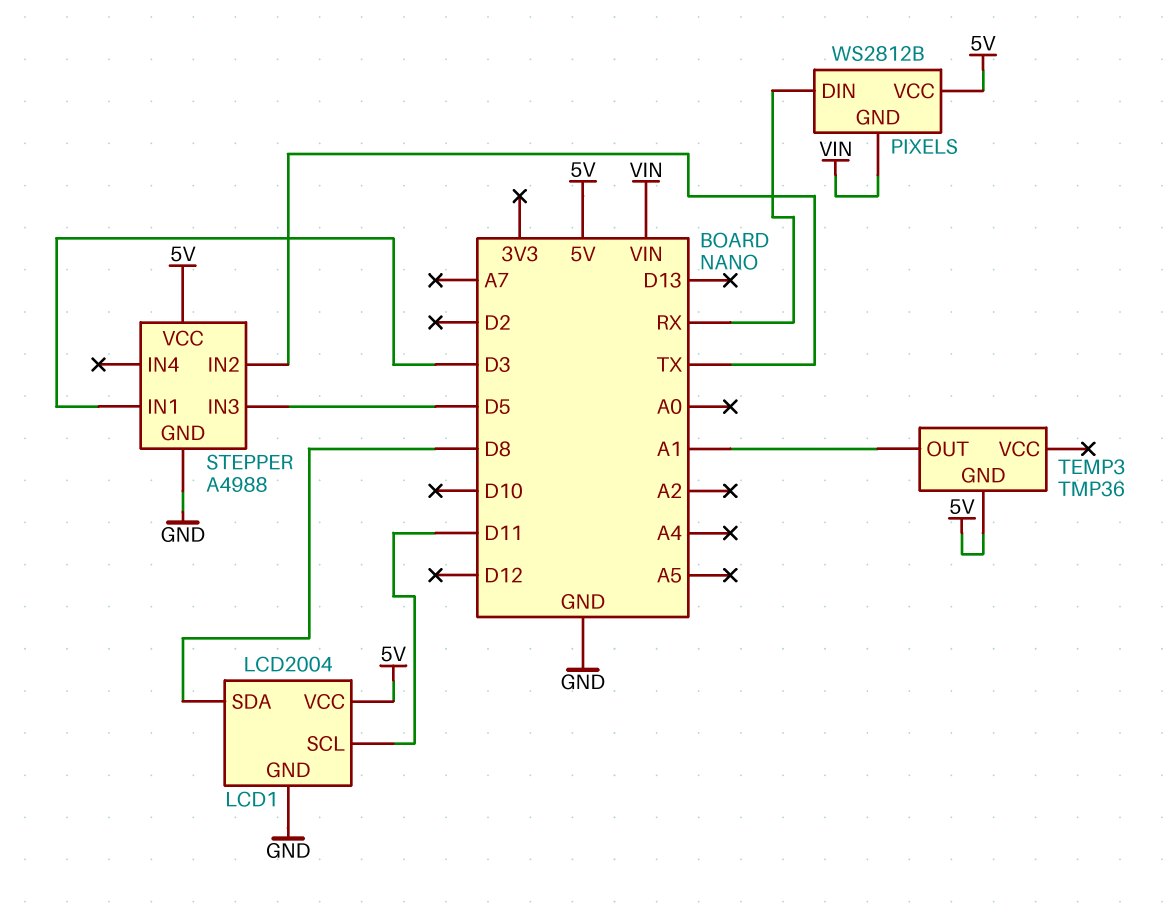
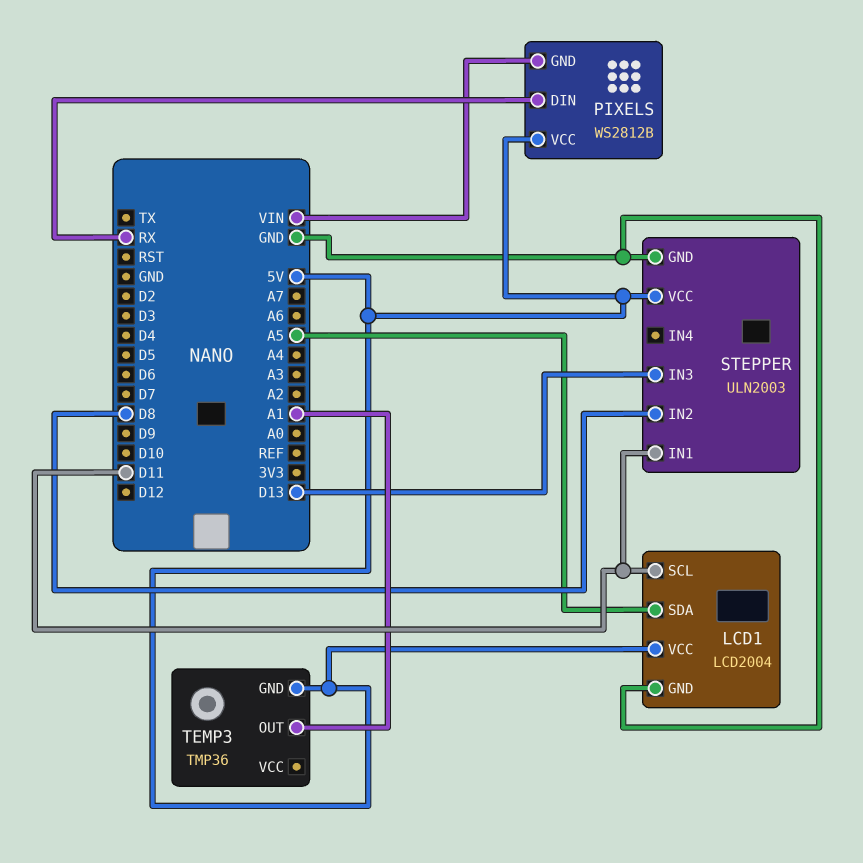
LCD1 pin SDA: D8 -> A5
STEPPER: A4988 -> ULN2003
STEPPER pin IN1: D3 -> D11
STEPPER pin IN2: TX -> D8
STEPPER pin IN3: D5 -> D13

